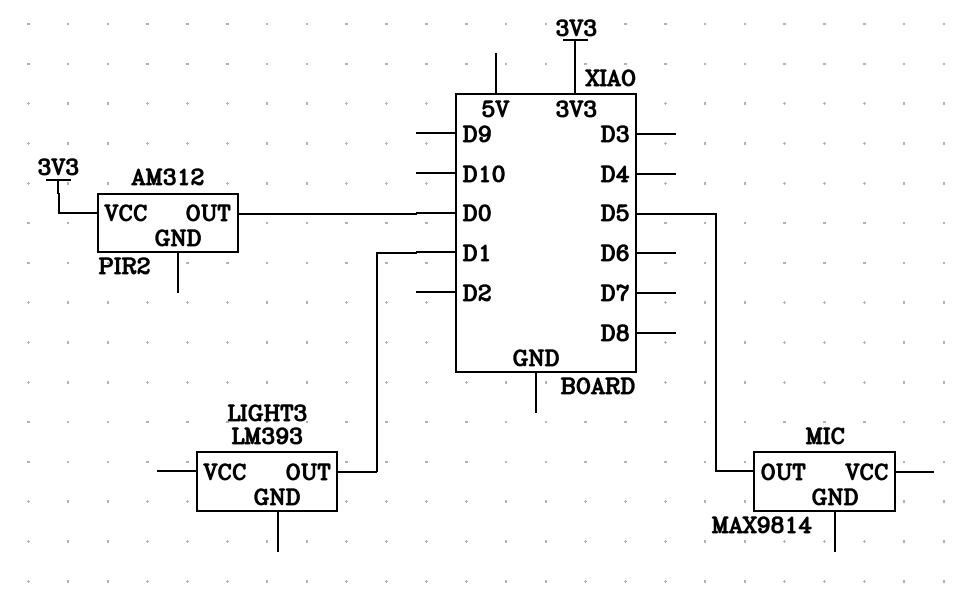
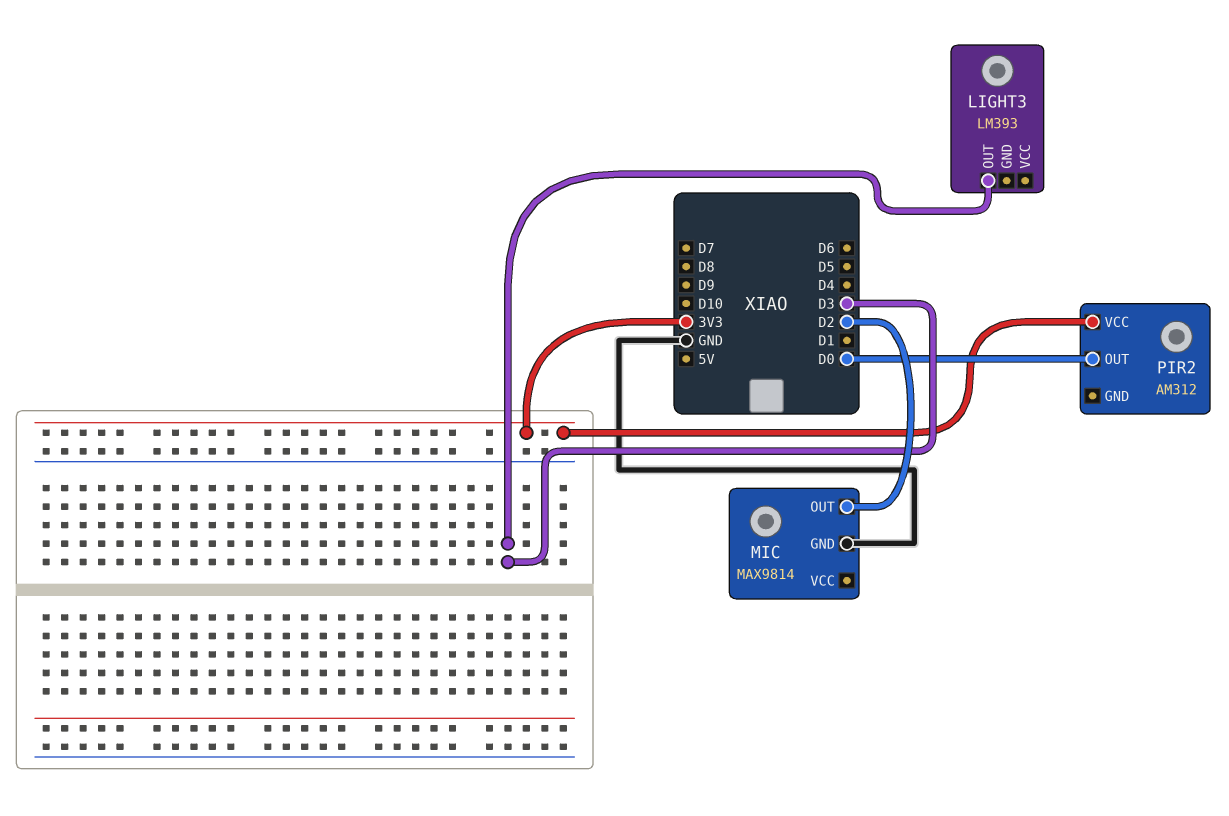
LIGHT3 pin OUT: D1 -> D3
MIC pin GND: none -> GND
MIC pin OUT: D5 -> D2

